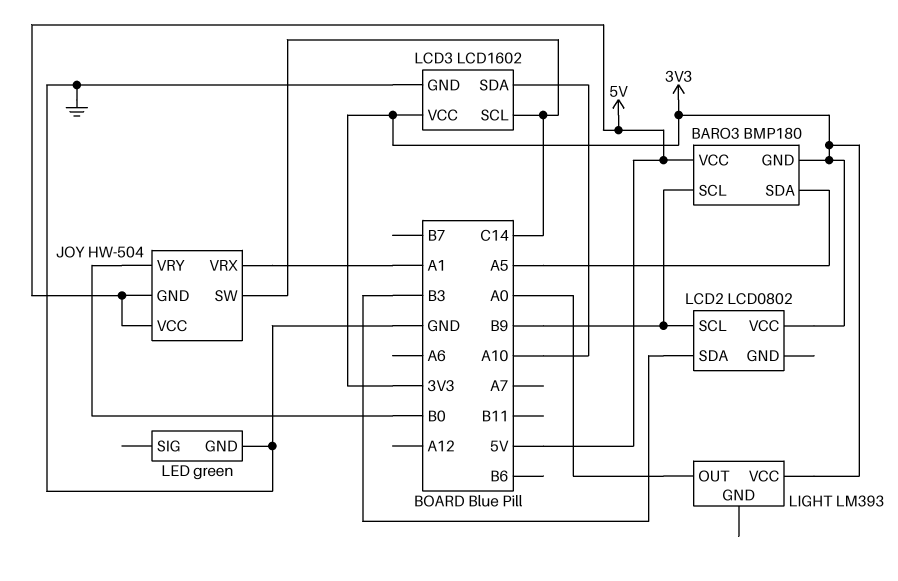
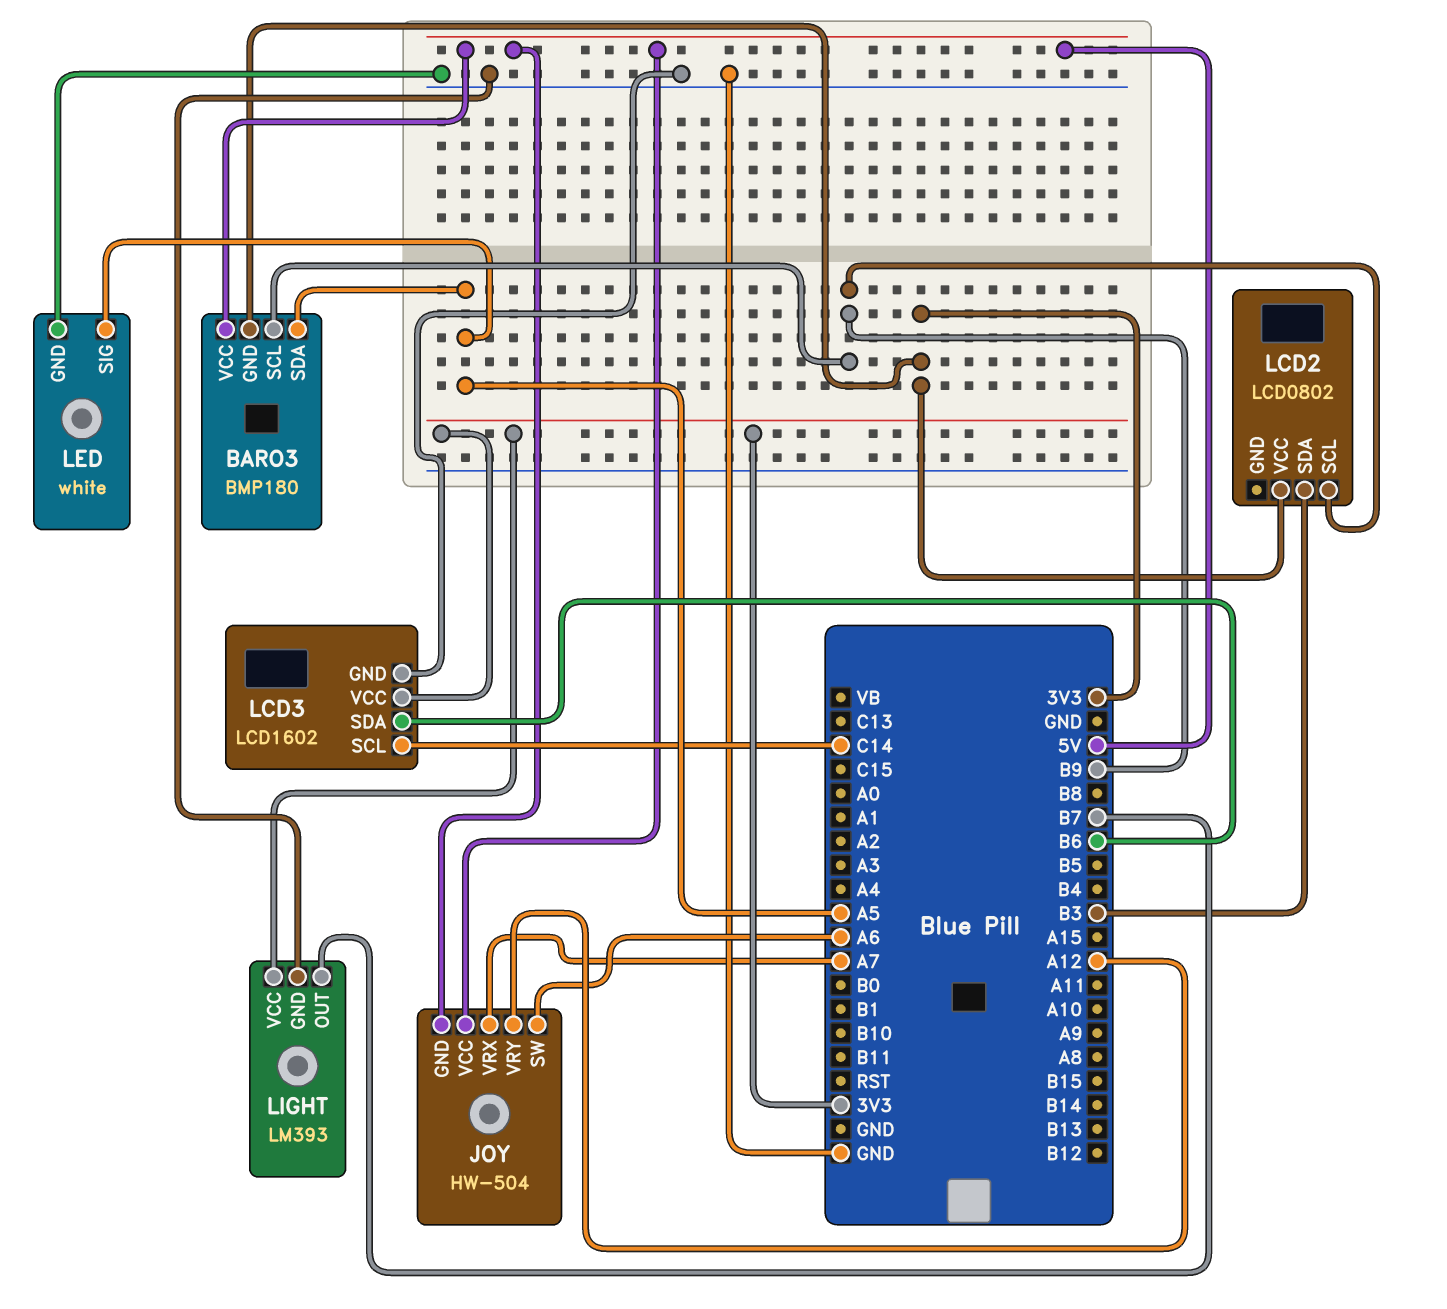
JOY pin SW: C14 -> A6
JOY pin VRX: A1 -> A7
JOY pin VRY: B0 -> A12
LCD3 pin SDA: A10 -> B6
LED: green -> white
LED pin SIG: none -> A5
LIGHT pin GND: none -> GND
LIGHT pin OUT: A0 -> B7

